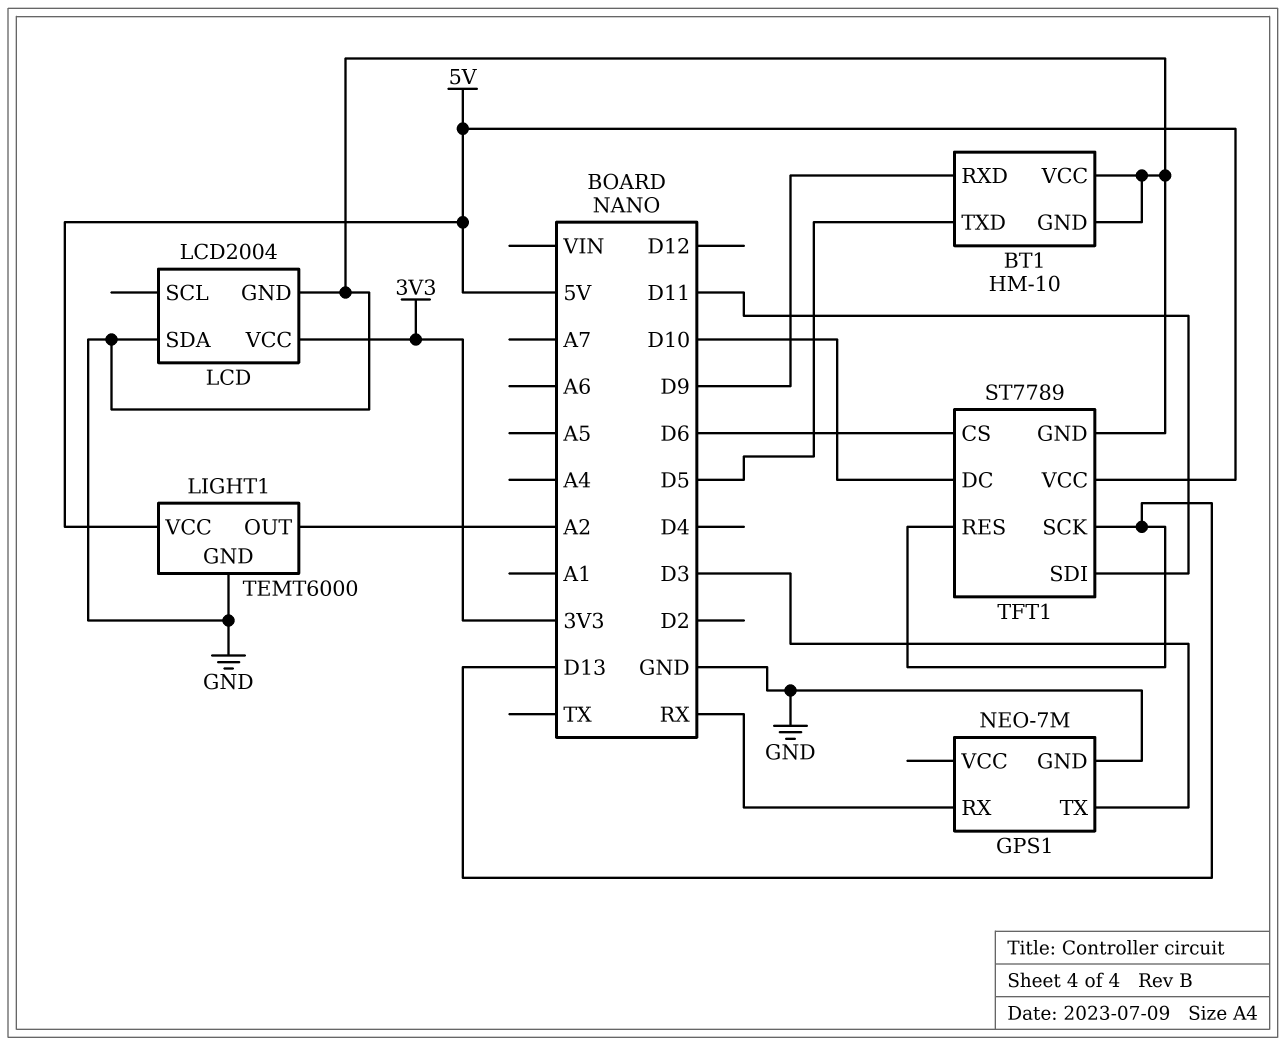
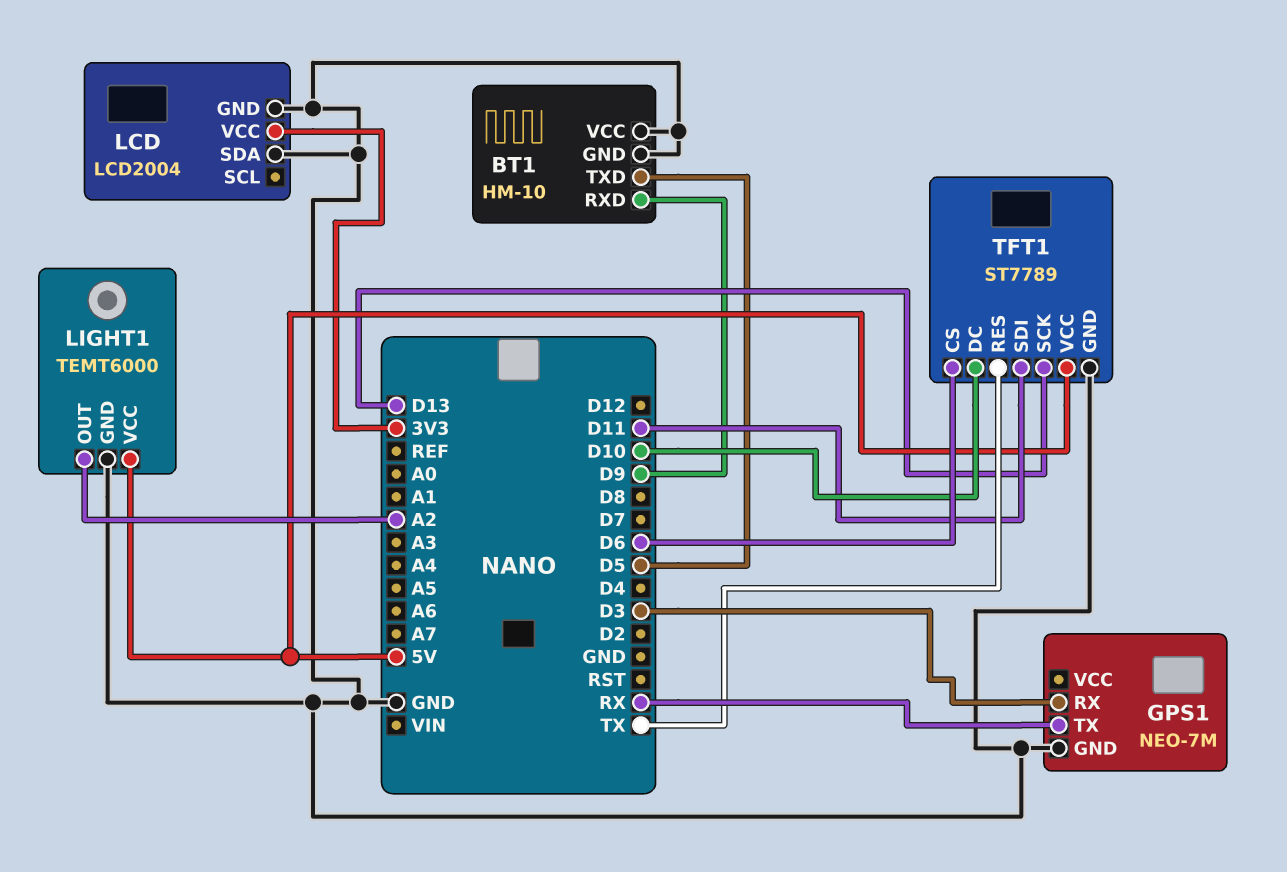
GPS1 pin RX: RX -> D3
GPS1 pin TX: D3 -> RX
TFT1 pin RES: D13 -> TX

